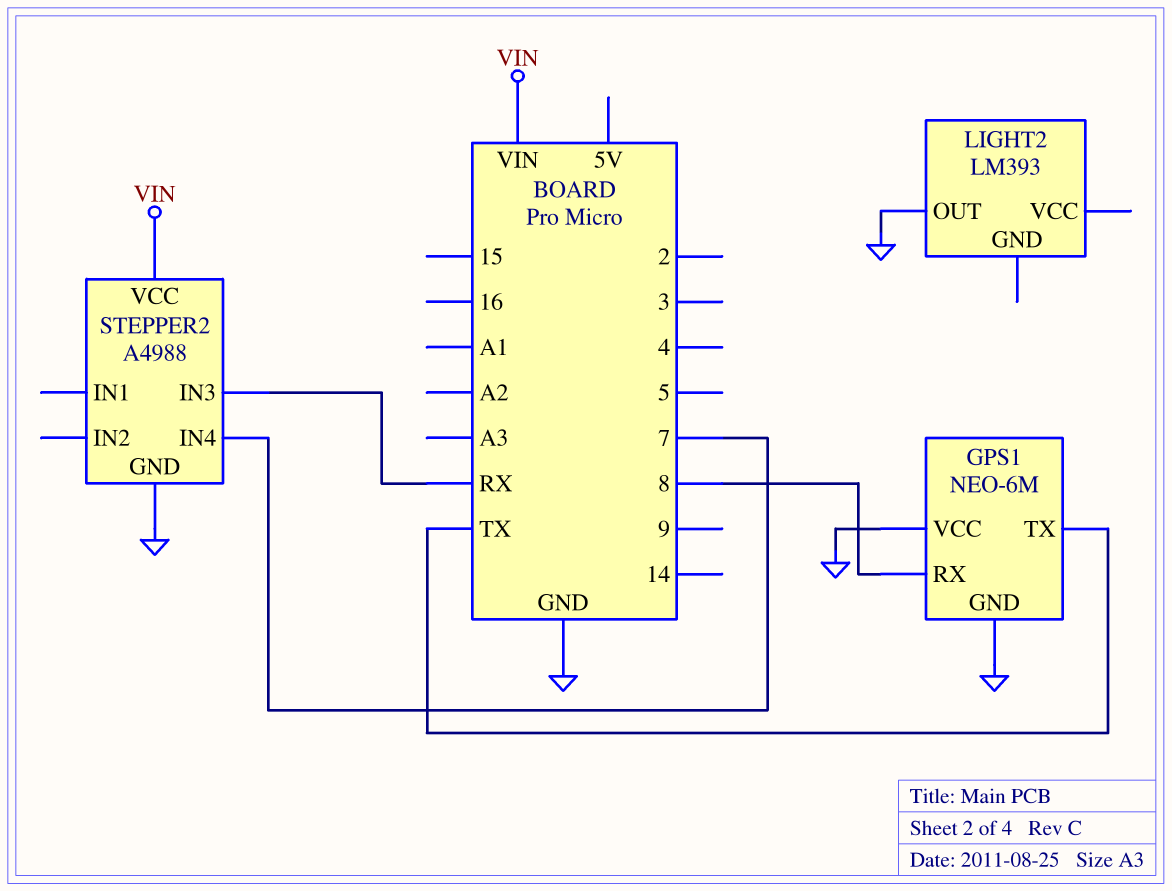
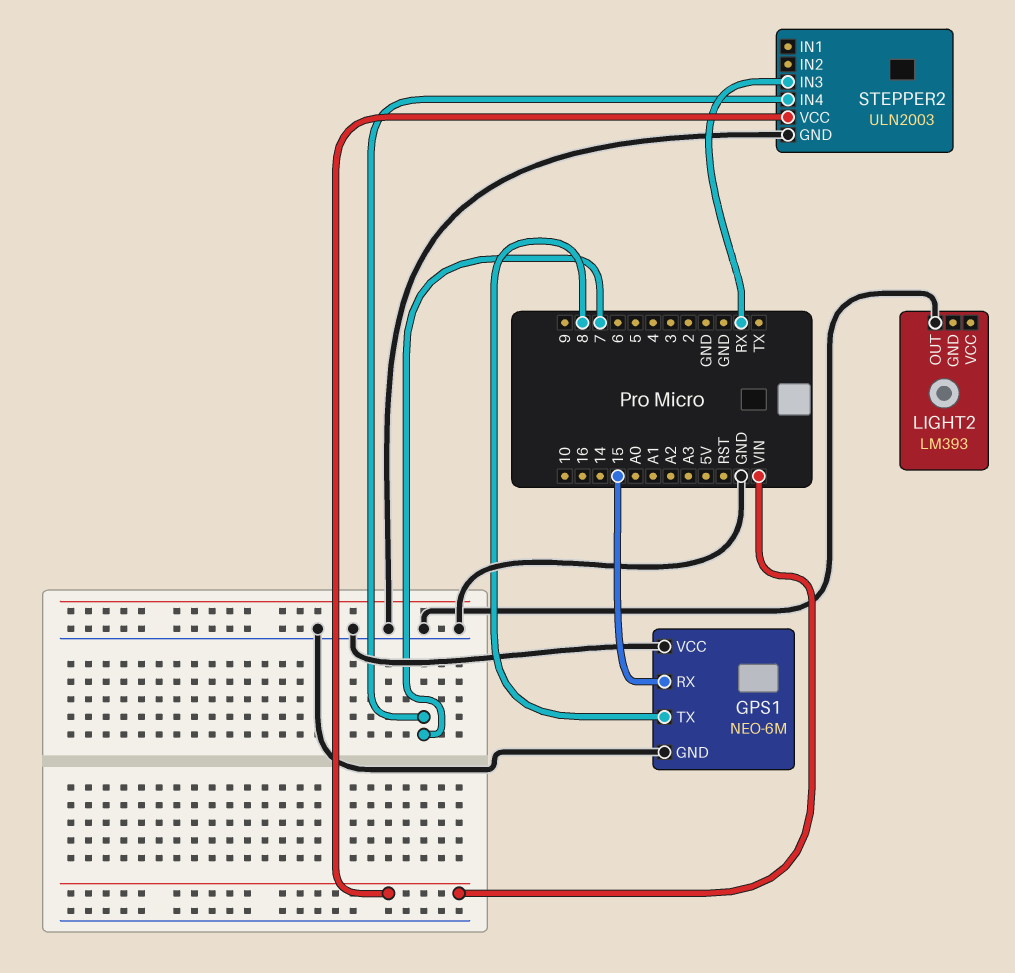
GPS1 pin RX: 8 -> 15
GPS1 pin TX: TX -> 8
STEPPER2: A4988 -> ULN2003

